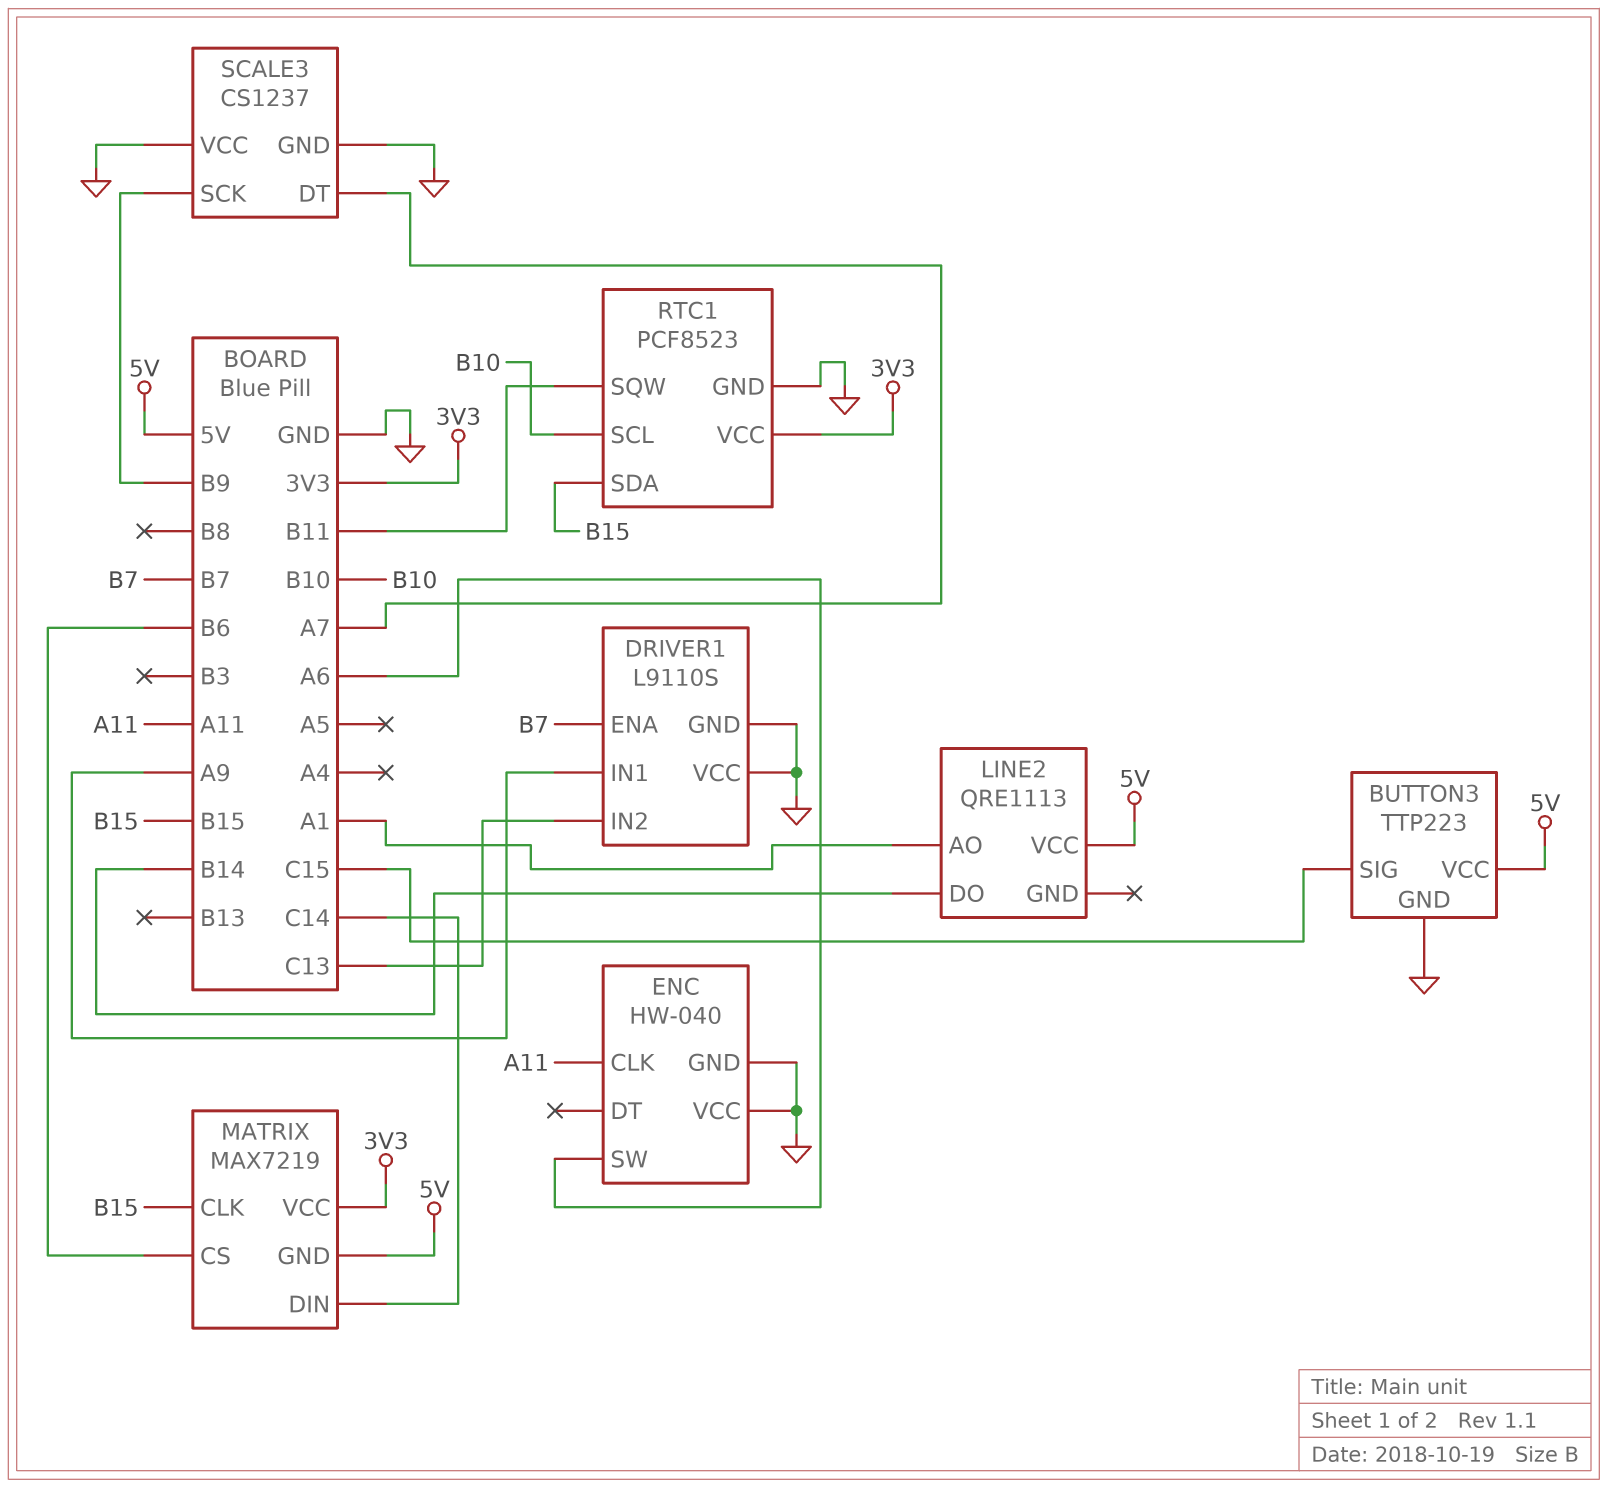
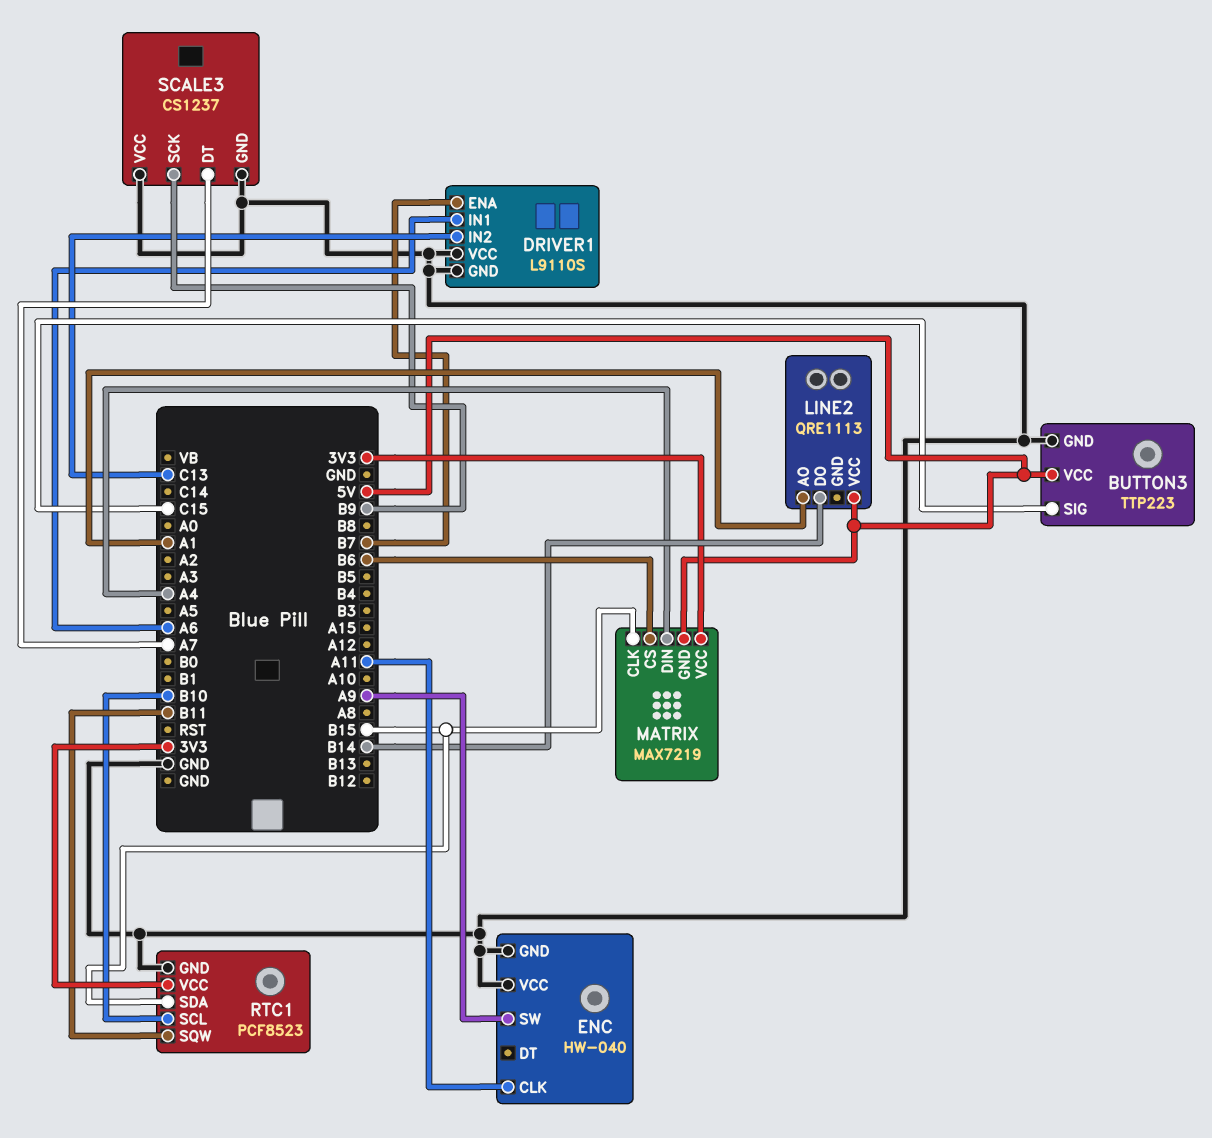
DRIVER1 pin IN1: A9 -> A6
ENC pin SW: A6 -> A9
MATRIX pin DIN: C14 -> A4

